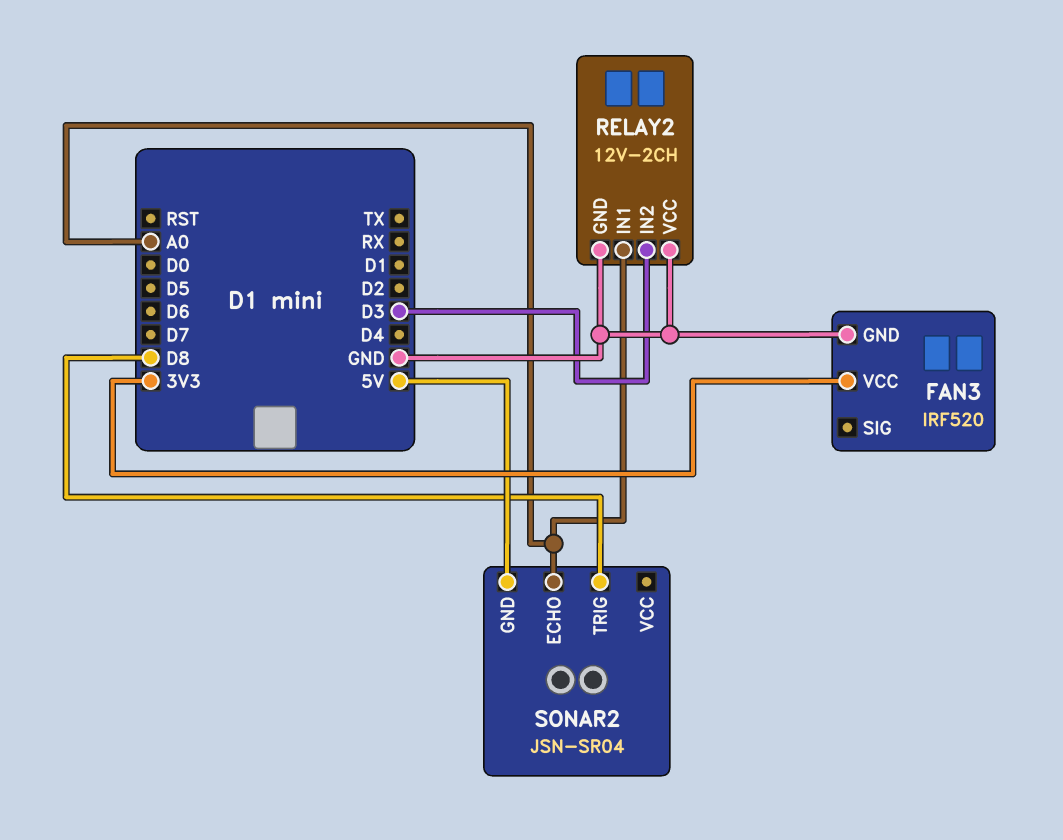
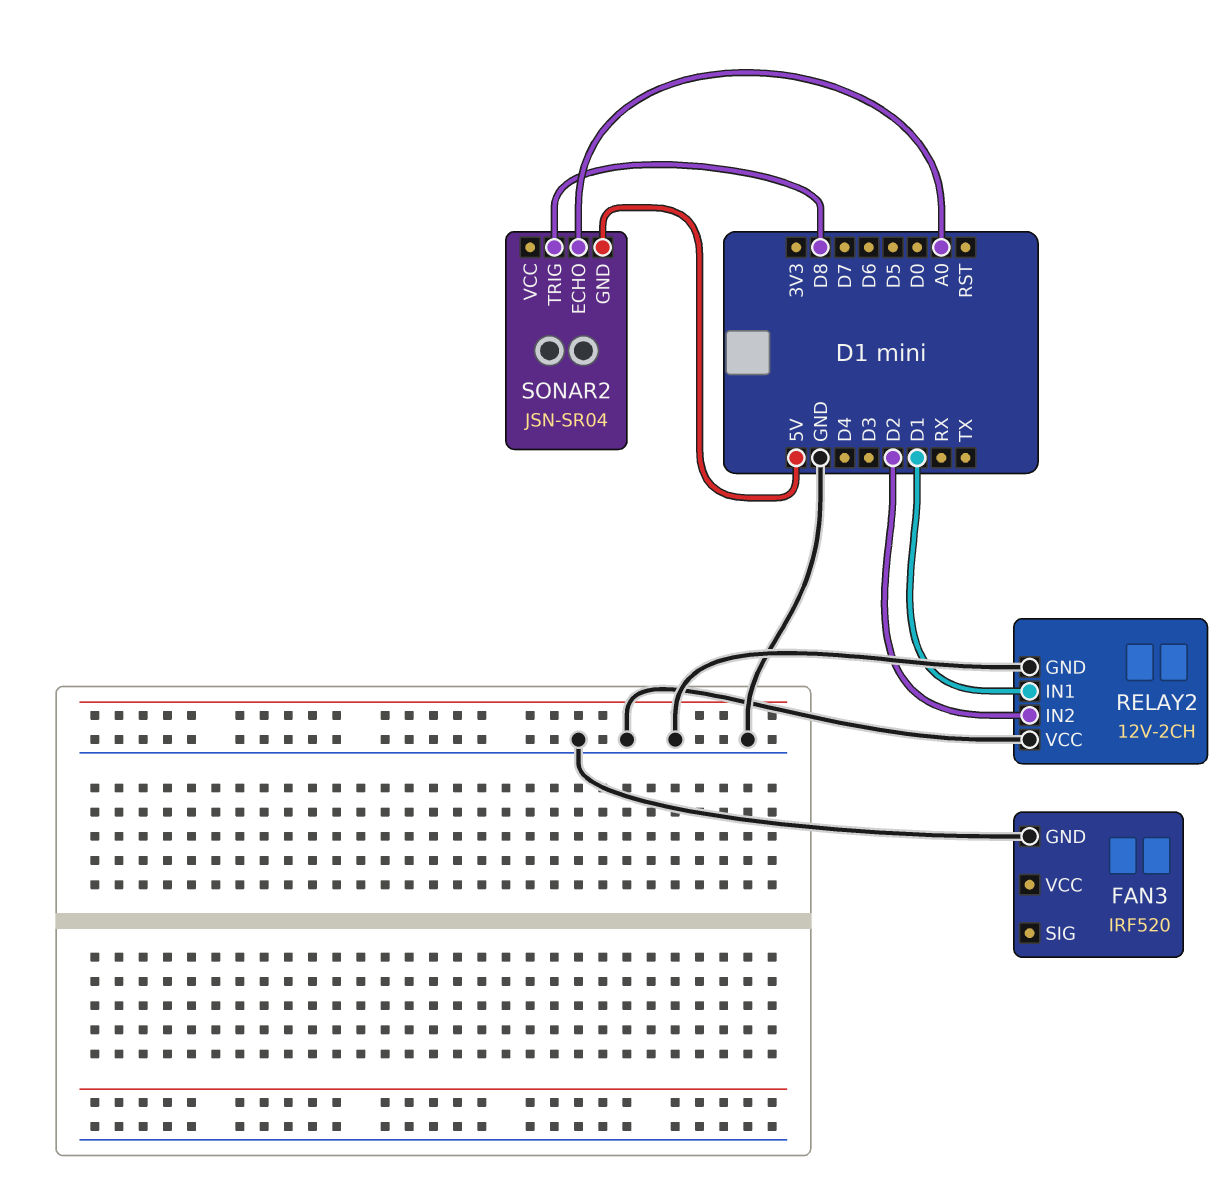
FAN3 pin VCC: 3V3 -> none
RELAY2 pin IN1: A0 -> D1
RELAY2 pin IN2: D3 -> D2

